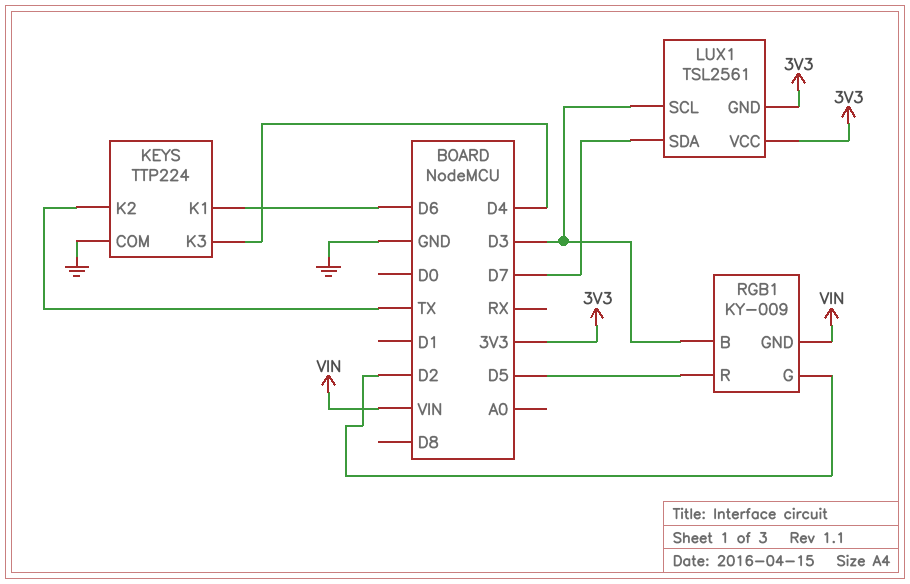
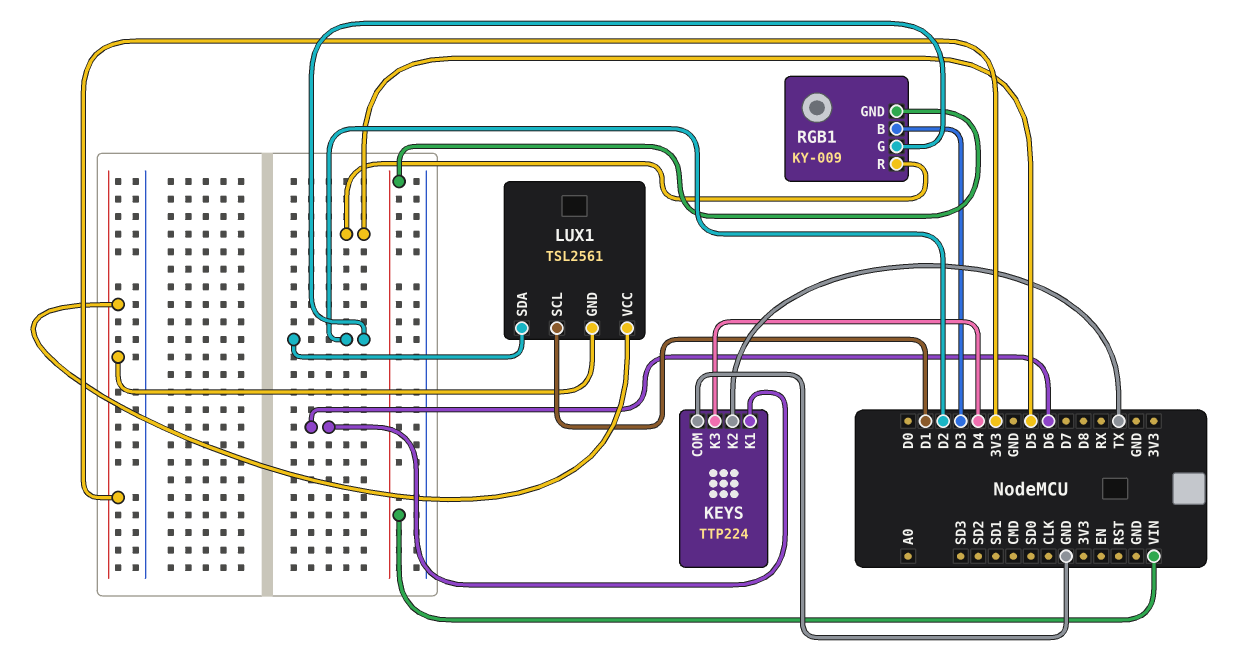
LUX1 pin SCL: D3 -> D1
LUX1 pin SDA: D7 -> D2

